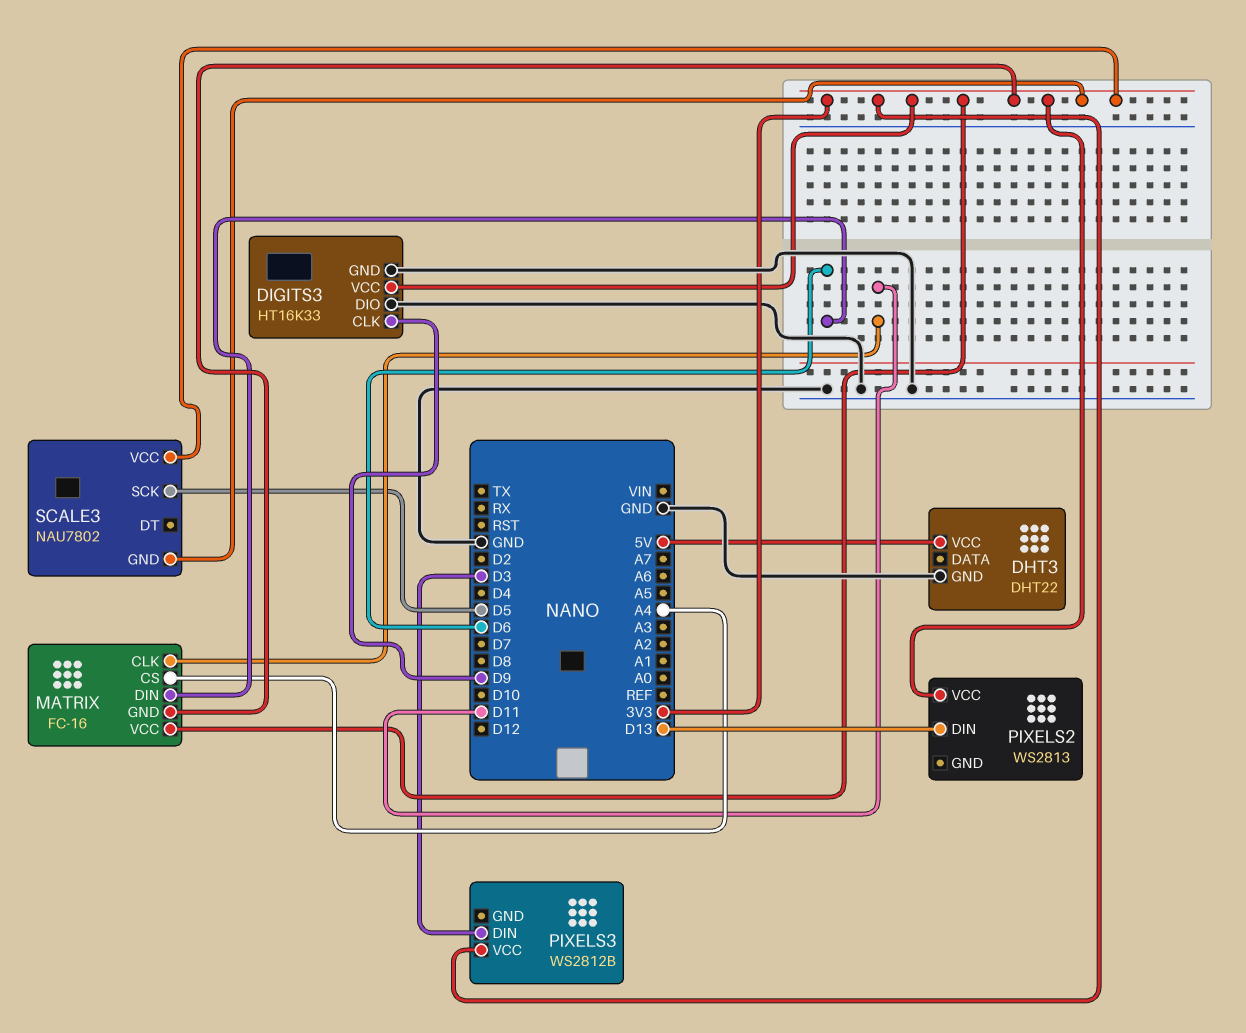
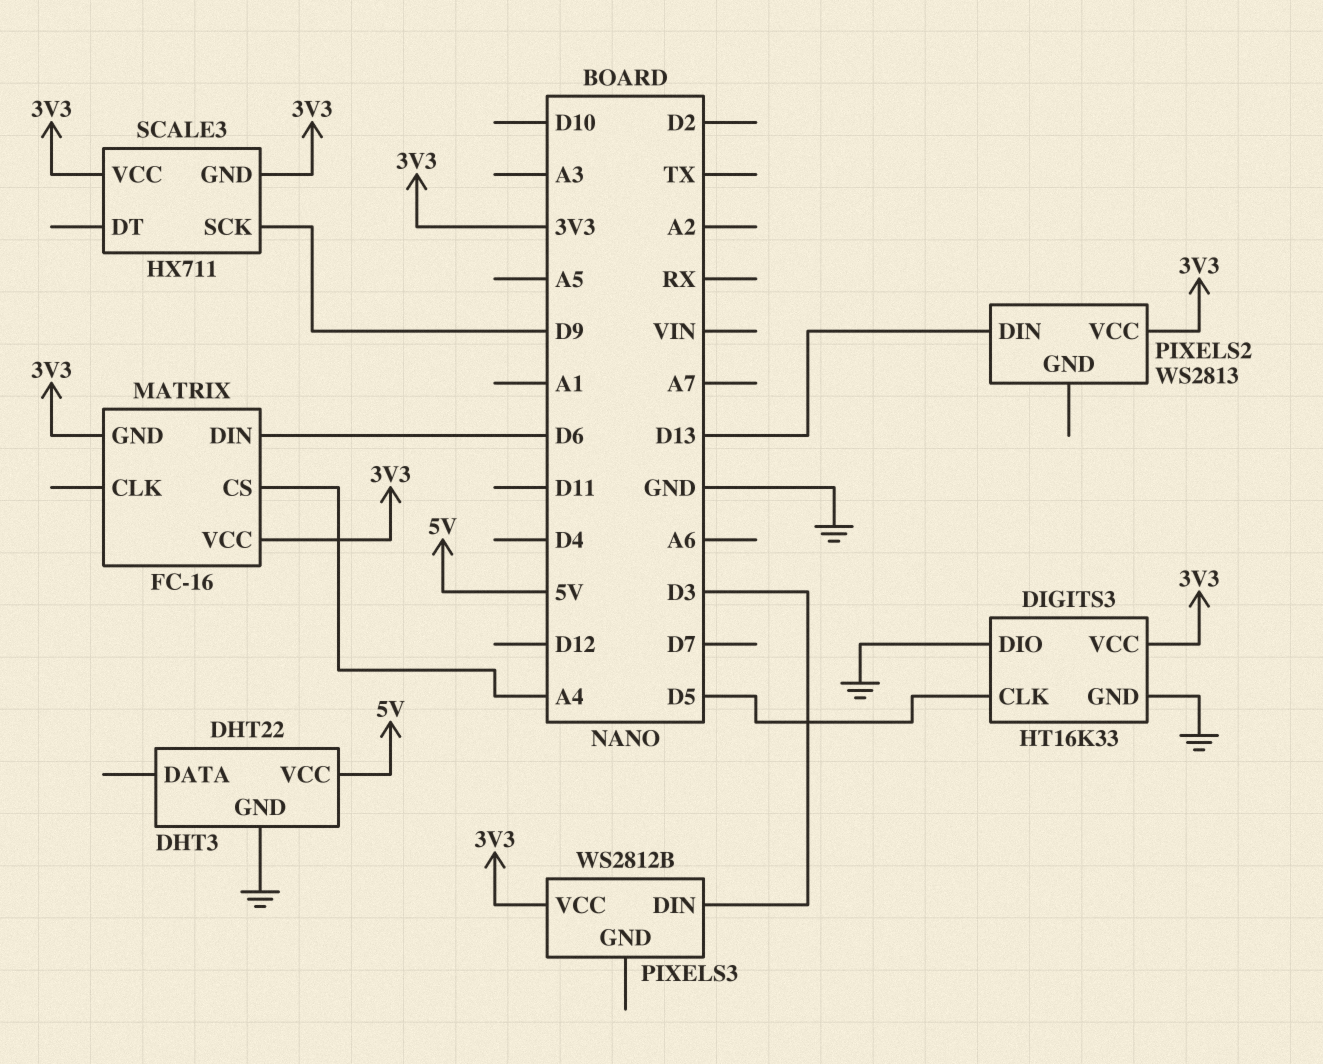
DIGITS3 pin CLK: D9 -> D5
MATRIX pin CLK: D11 -> none
SCALE3: NAU7802 -> HX711
SCALE3 pin SCK: D5 -> D9

